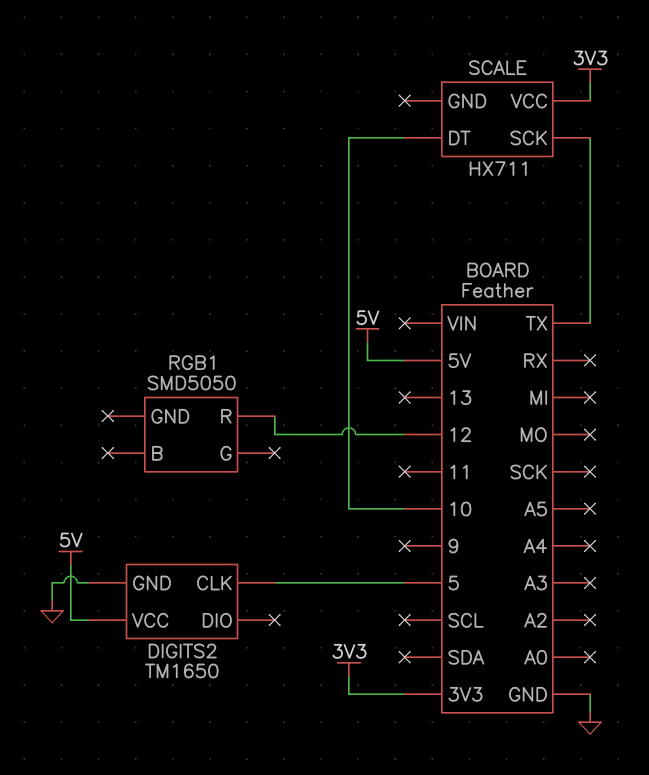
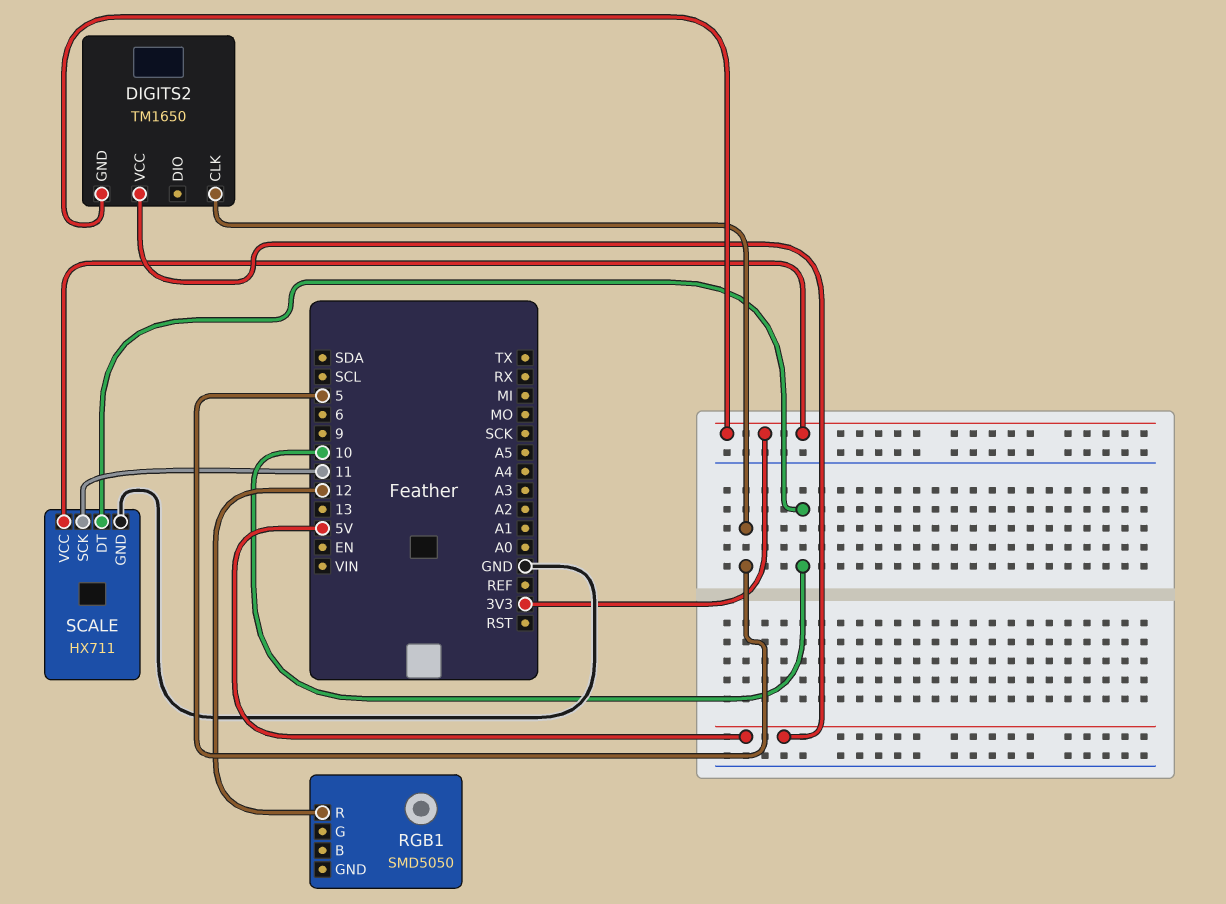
DIGITS2 pin GND: GND -> 3V3
SCALE pin GND: none -> GND
SCALE pin SCK: TX -> 11

